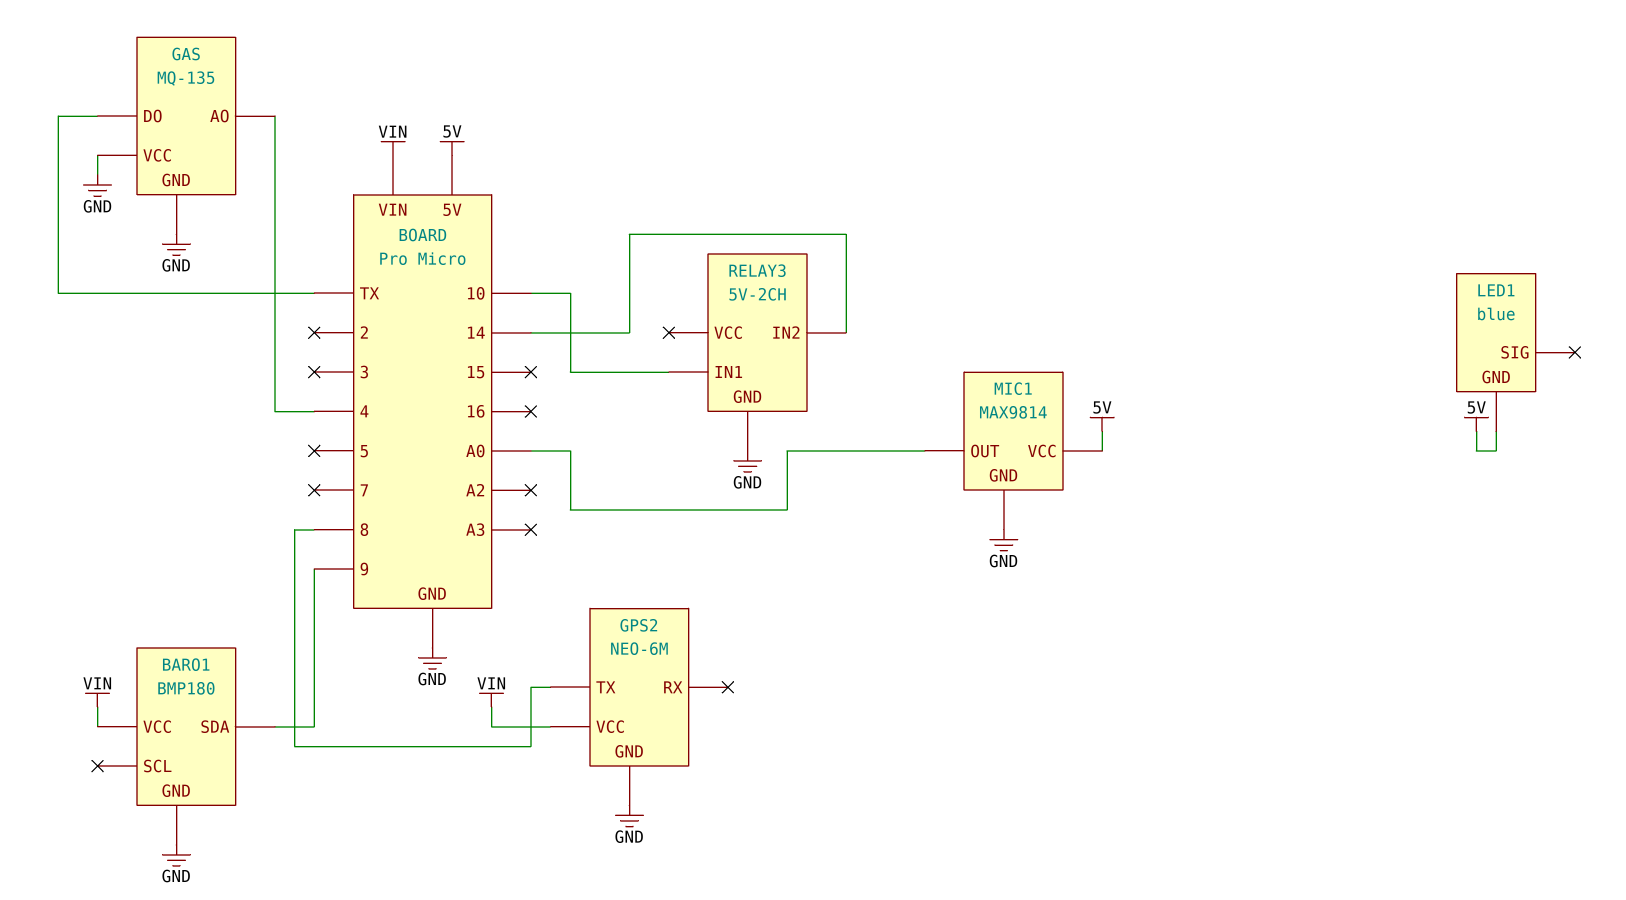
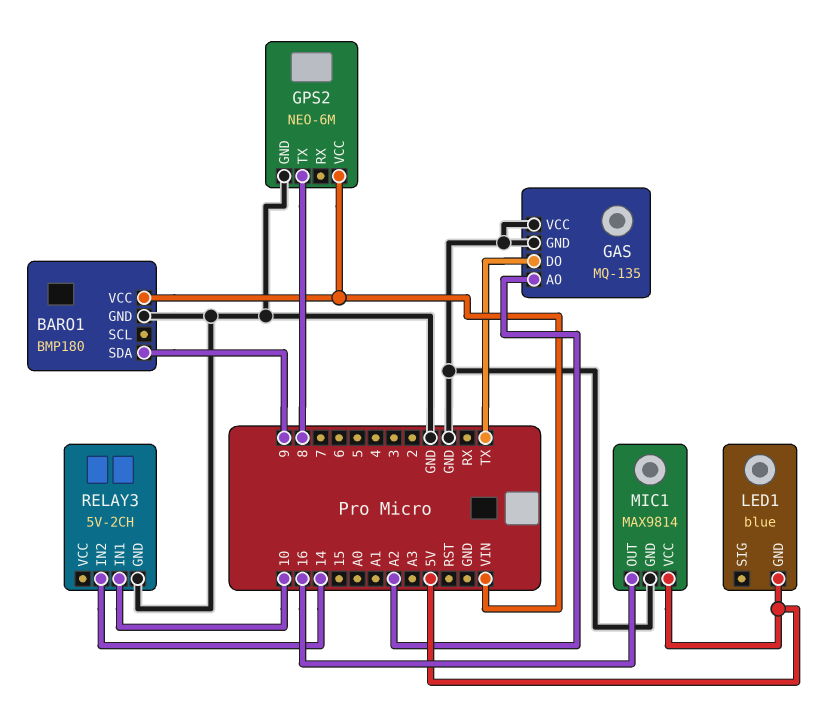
GAS pin AO: 4 -> A2
MIC1 pin OUT: A0 -> 16

